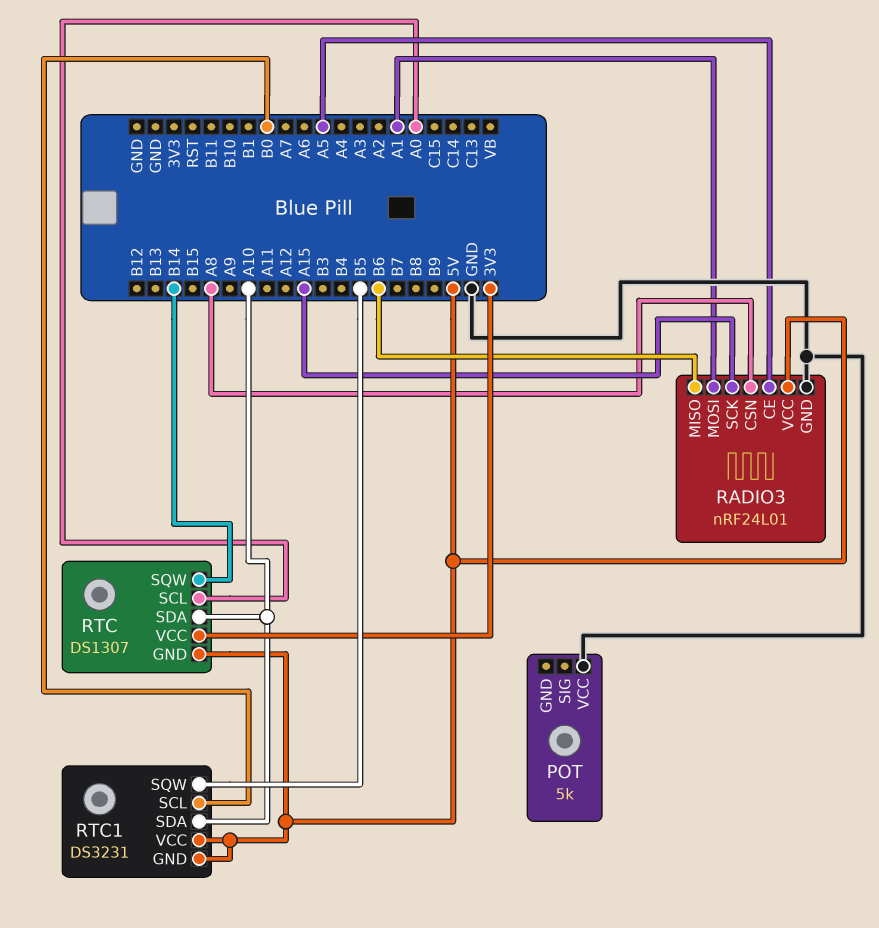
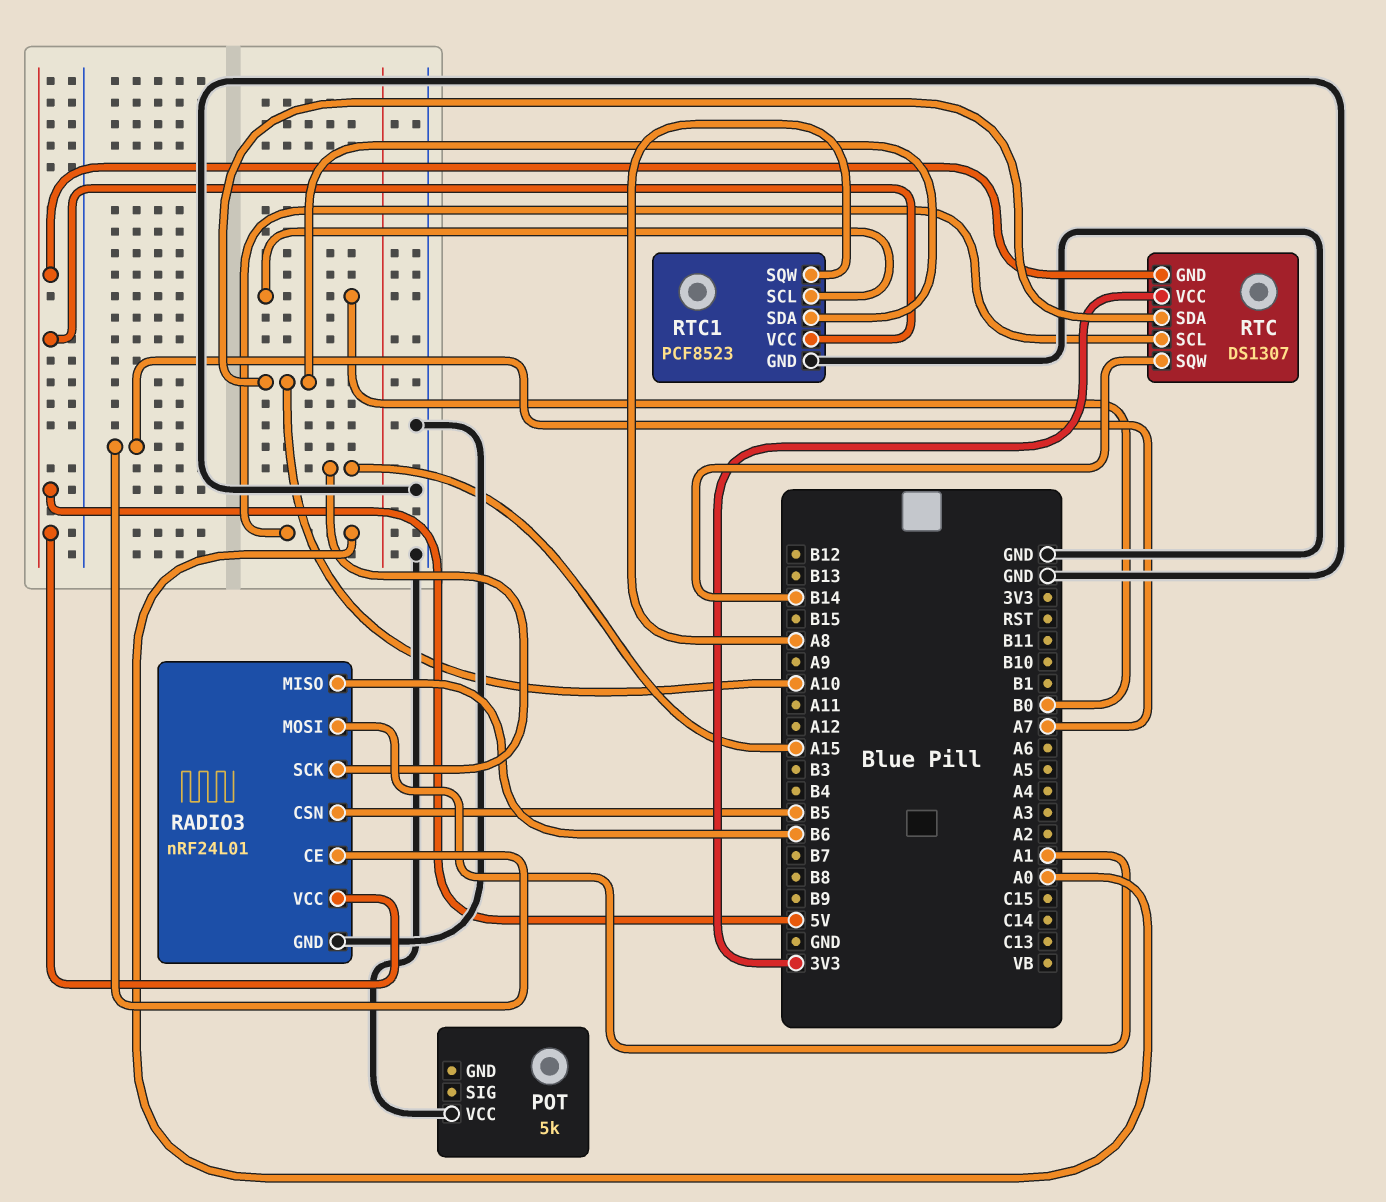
RADIO3 pin CE: A5 -> A7
RADIO3 pin CSN: A8 -> B5
RTC1: DS3231 -> PCF8523
RTC1 pin GND: 5V -> GND
RTC1 pin SQW: B5 -> A8

